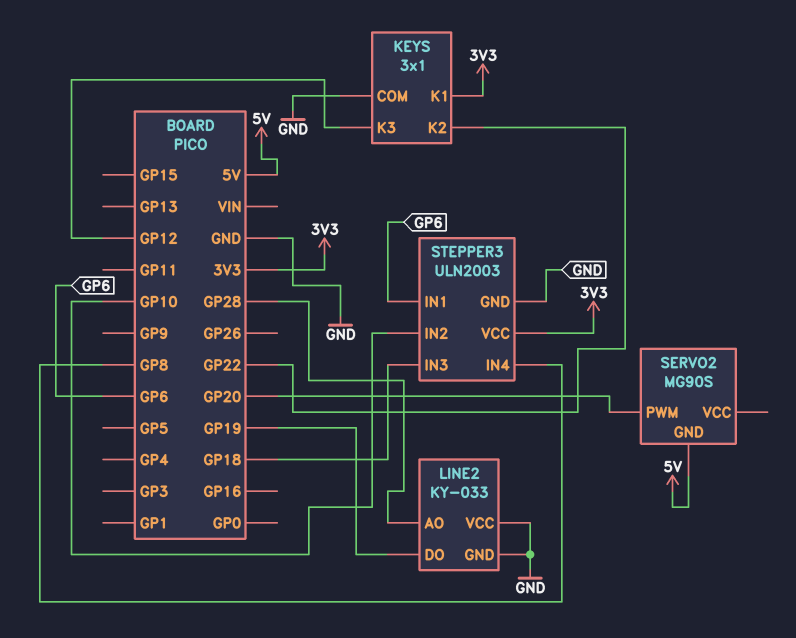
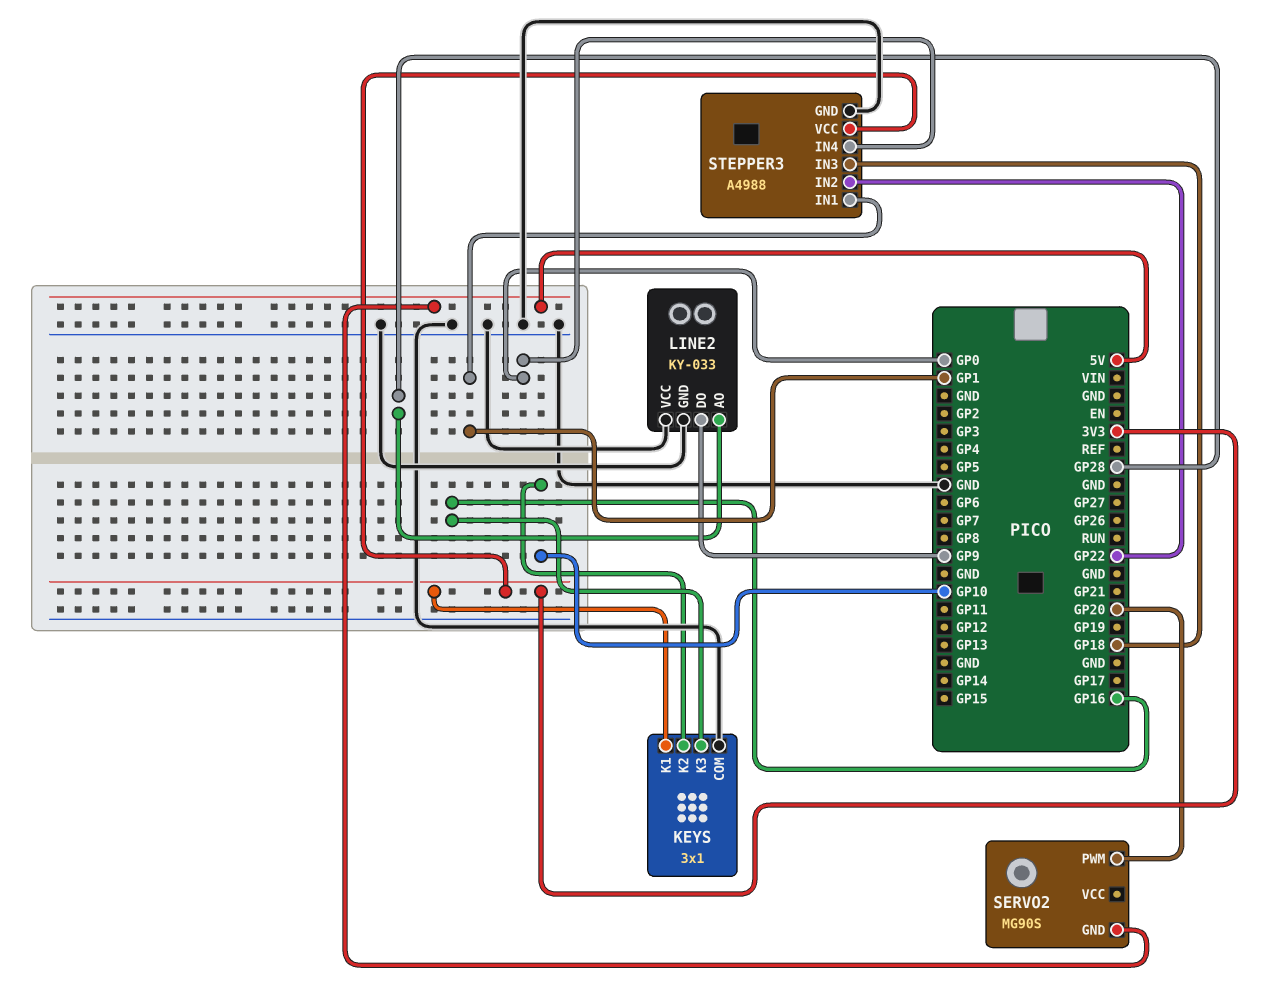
KEYS pin K2: GP22 -> GP10
KEYS pin K3: GP12 -> GP16
LINE2 pin DO: GP19 -> GP9
STEPPER3: ULN2003 -> A4988
STEPPER3 pin IN1: GP6 -> GP1
STEPPER3 pin IN2: GP10 -> GP22
STEPPER3 pin IN4: GP8 -> GP0

